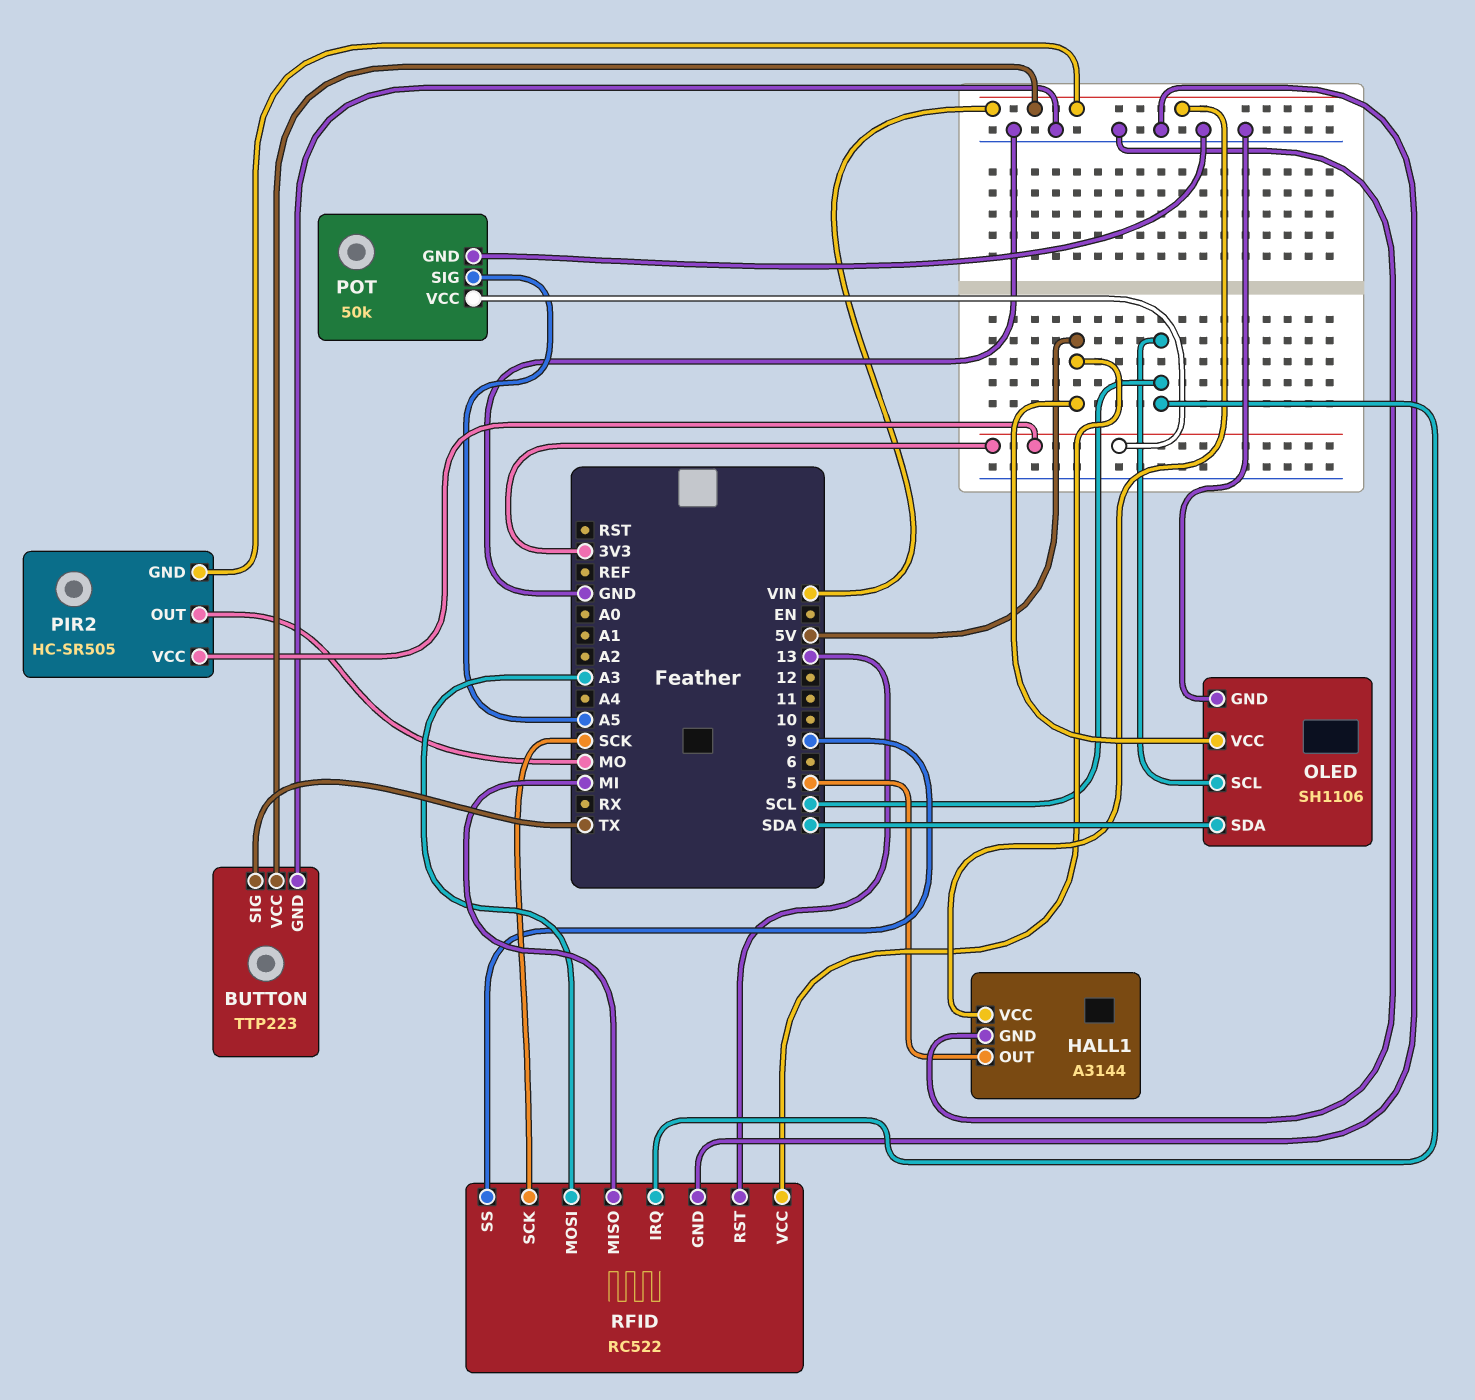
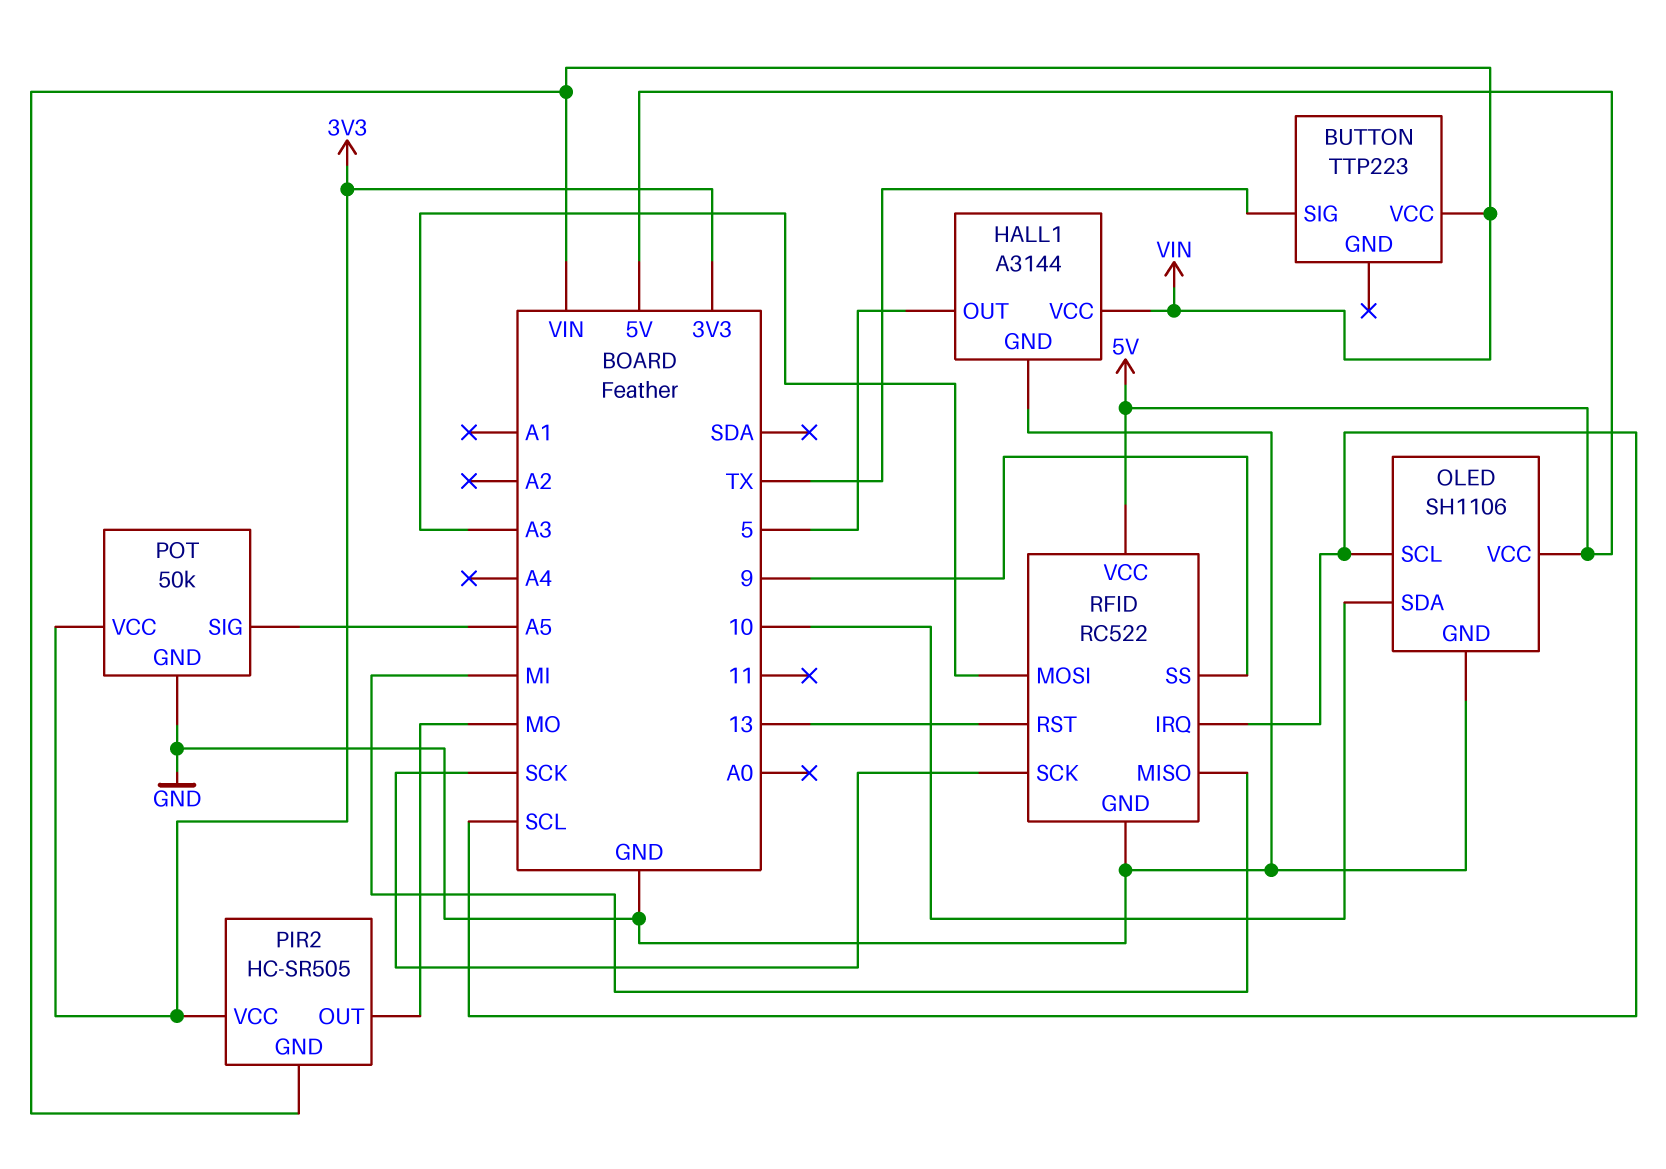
BUTTON pin GND: GND -> none
OLED pin SDA: SDA -> 10

